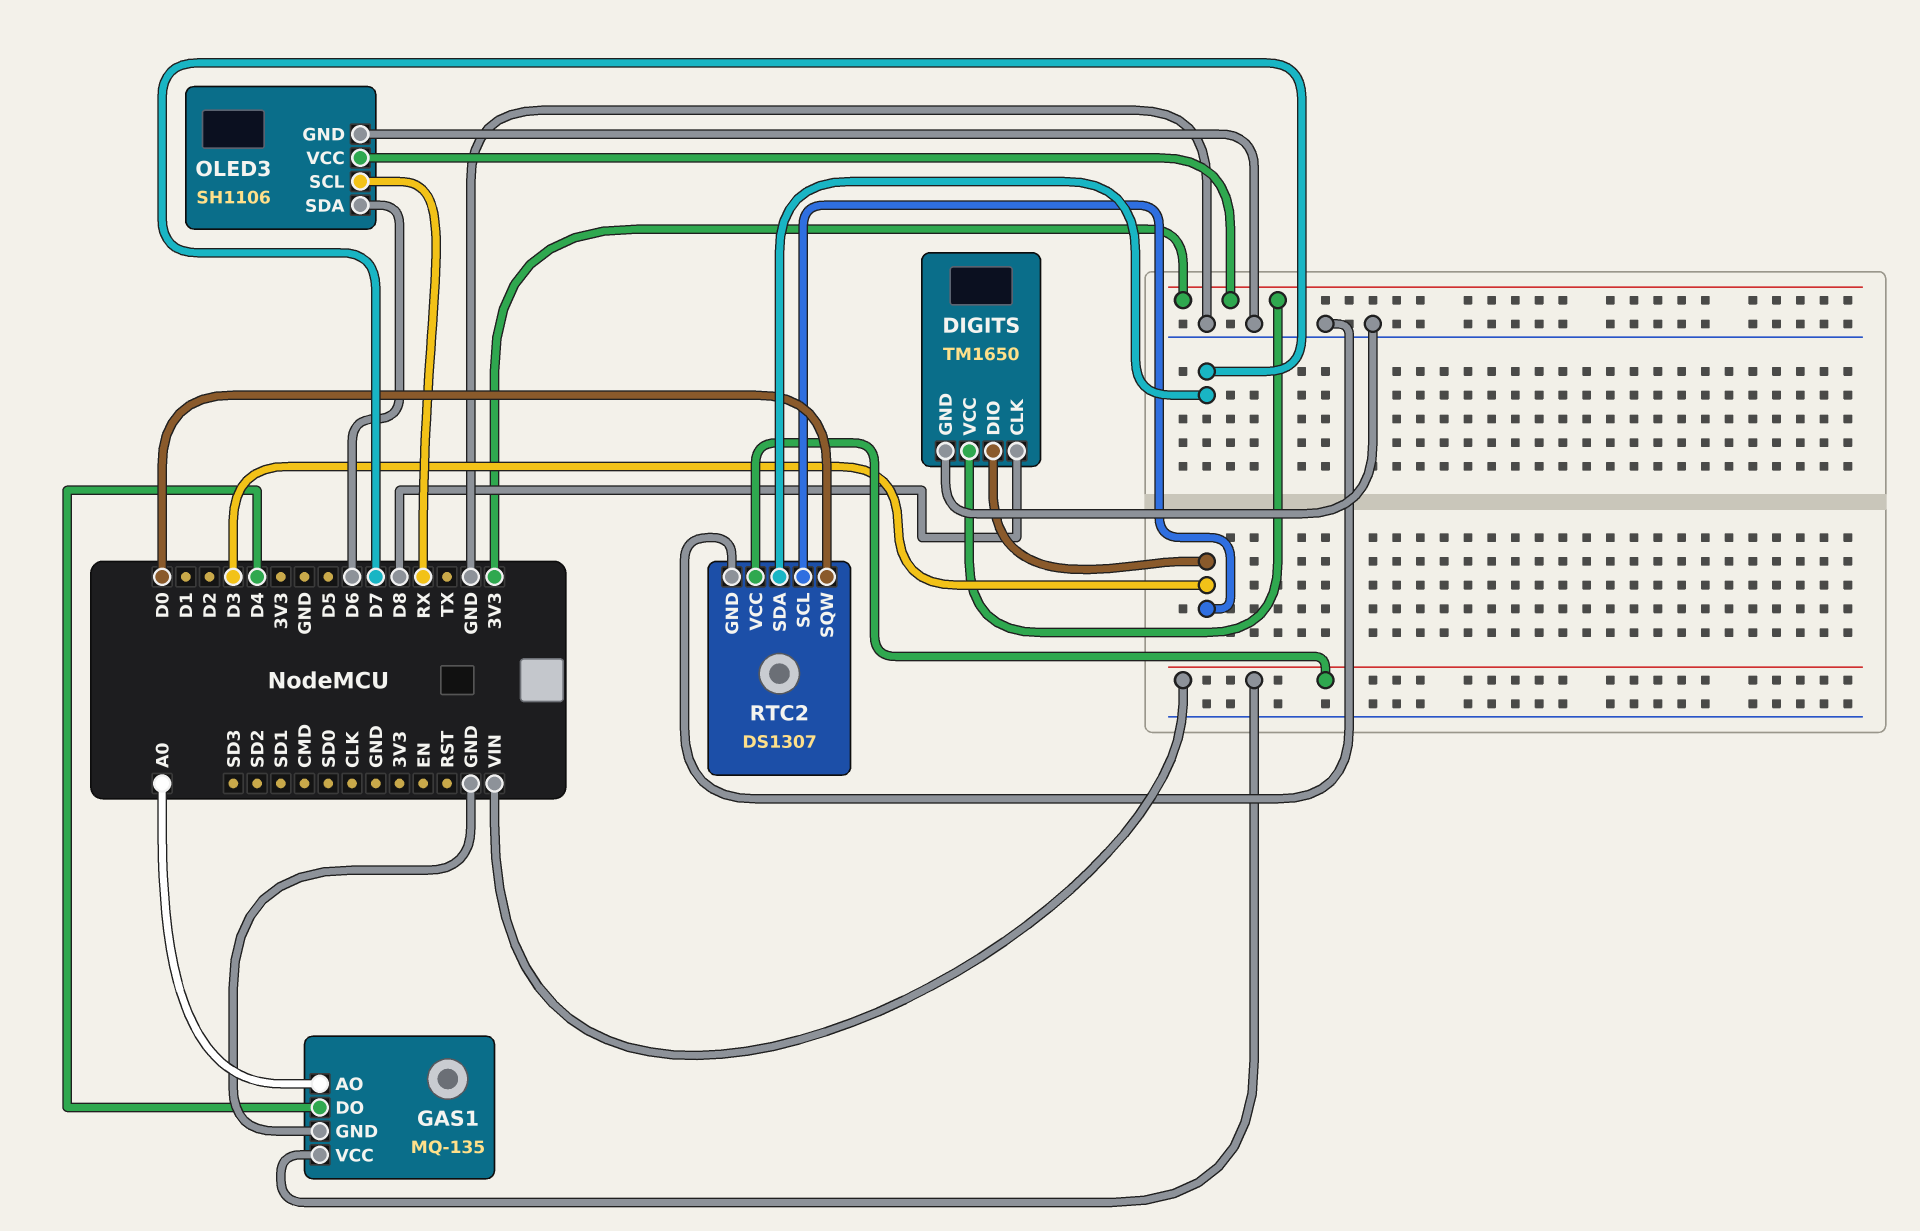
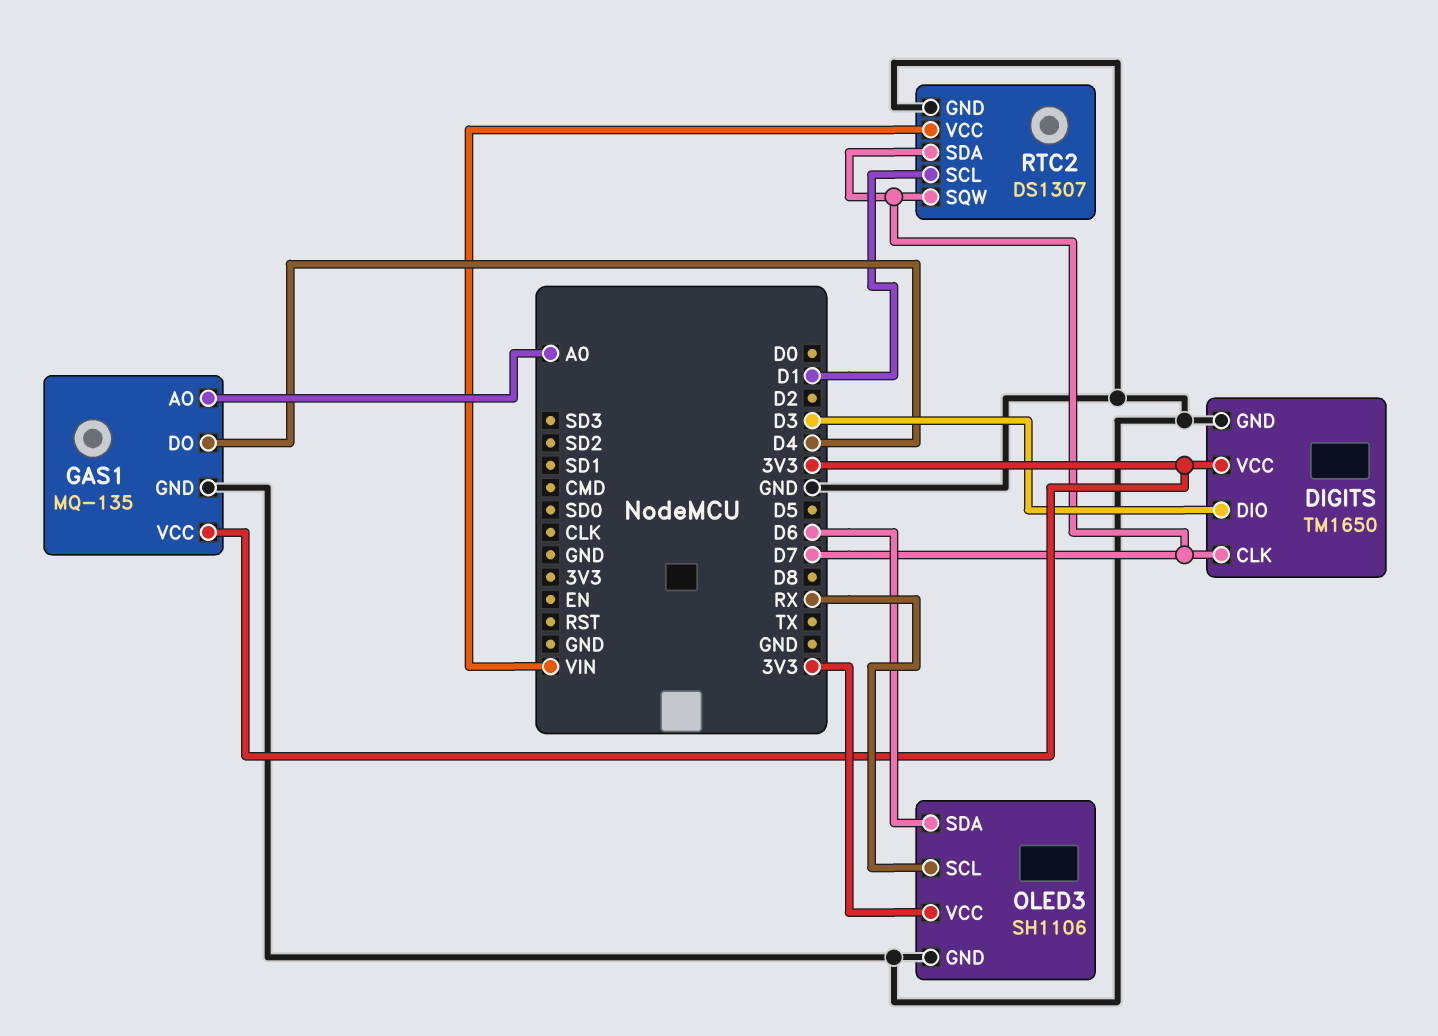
DIGITS pin CLK: D8 -> D7
GAS1 pin VCC: VIN -> 3V3
RTC2 pin SCL: D3 -> D1
RTC2 pin SQW: D0 -> D7

